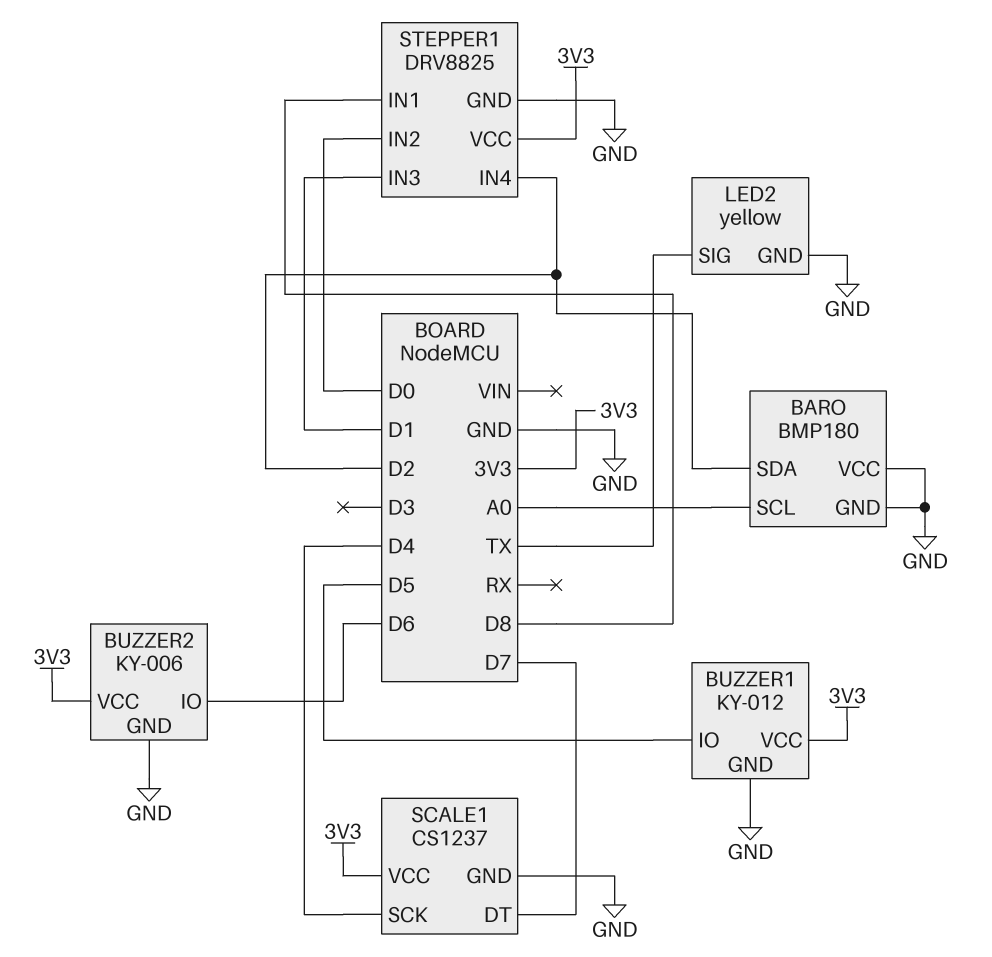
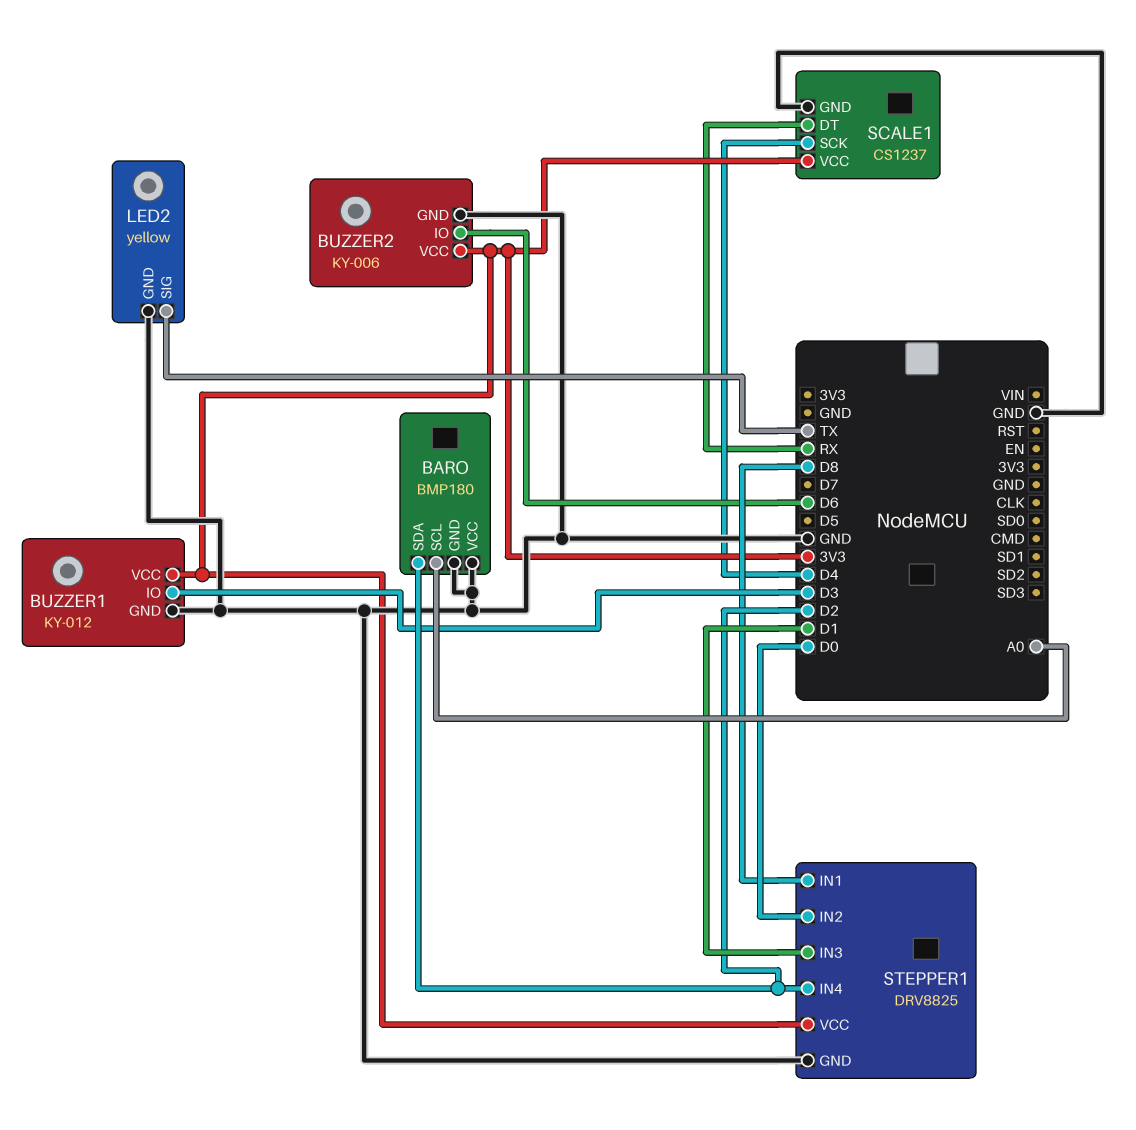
BUZZER1 pin IO: D5 -> D3
SCALE1 pin DT: D7 -> RX

